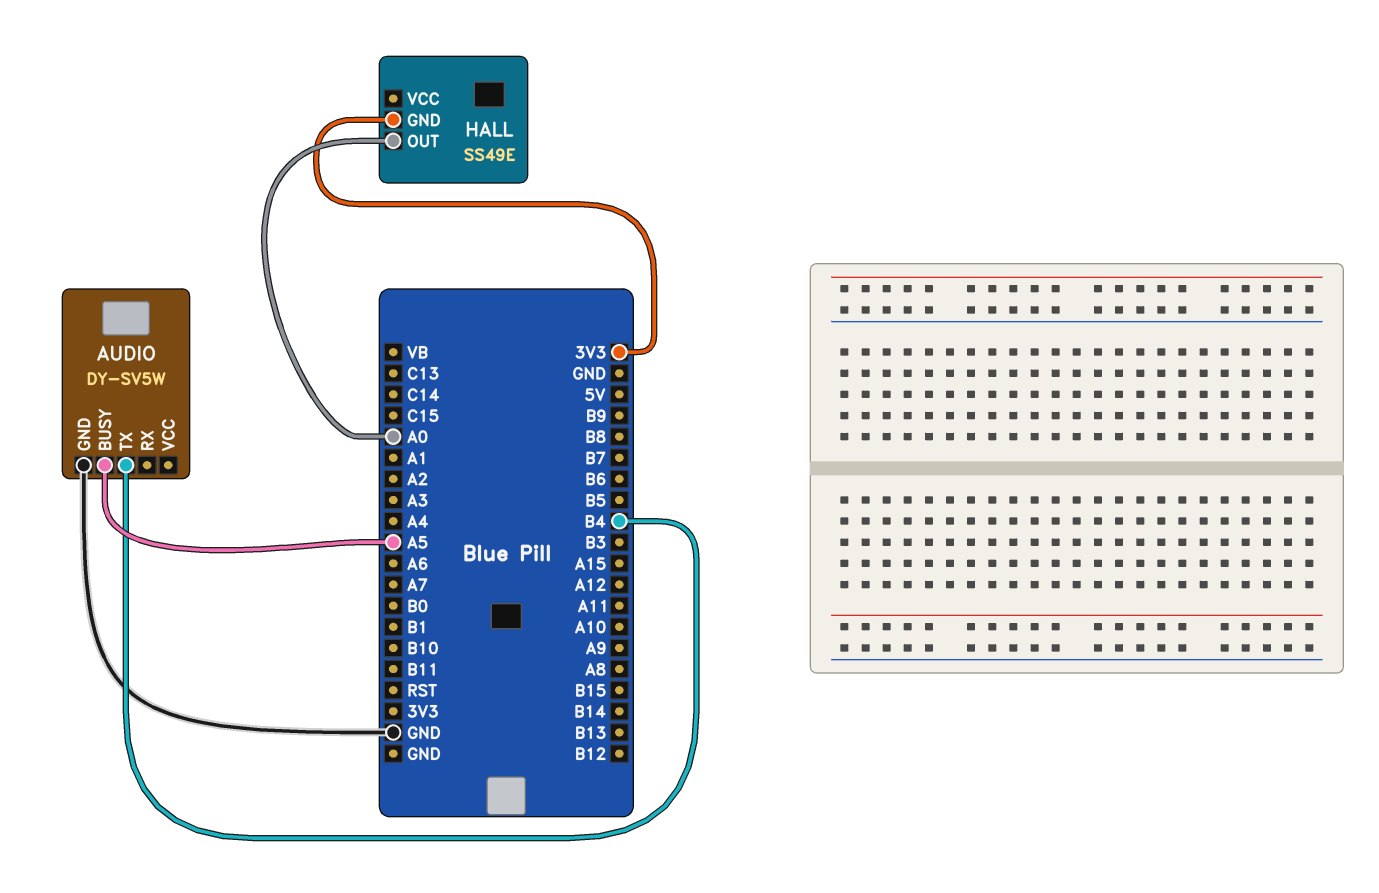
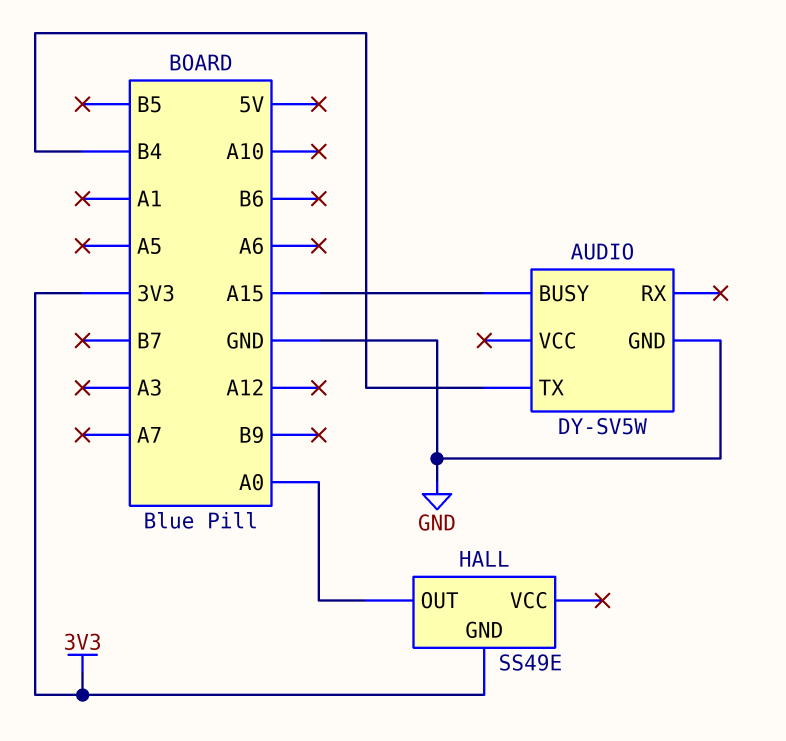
AUDIO pin BUSY: A5 -> A15

